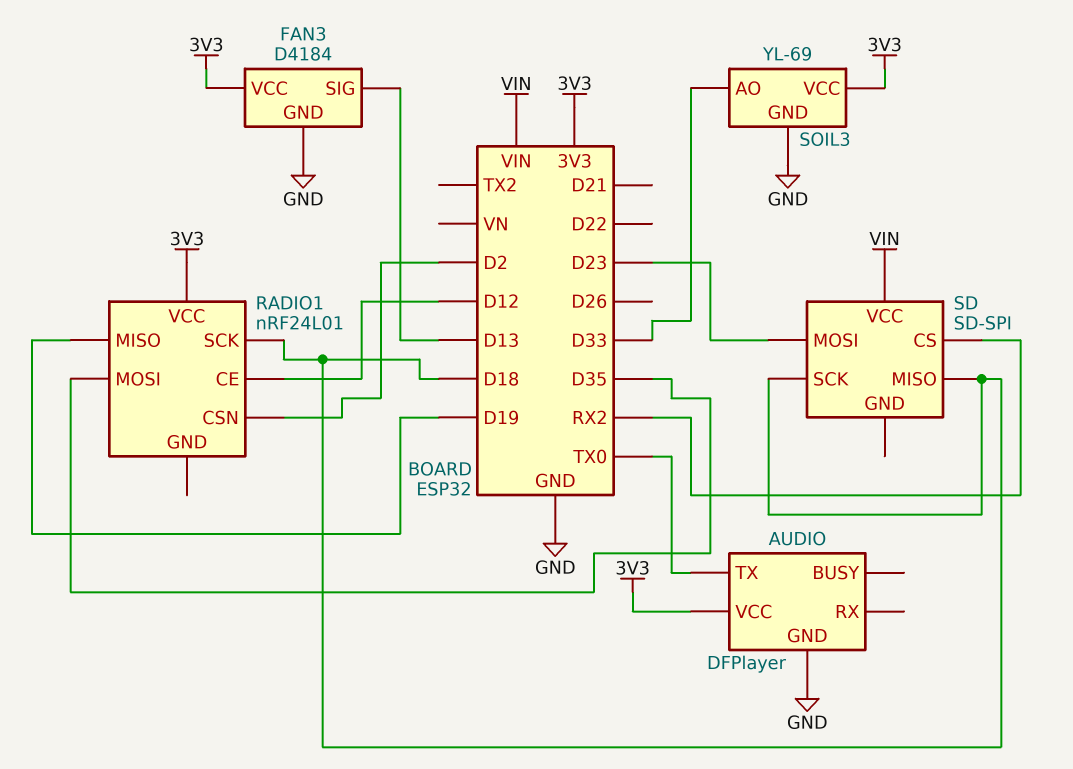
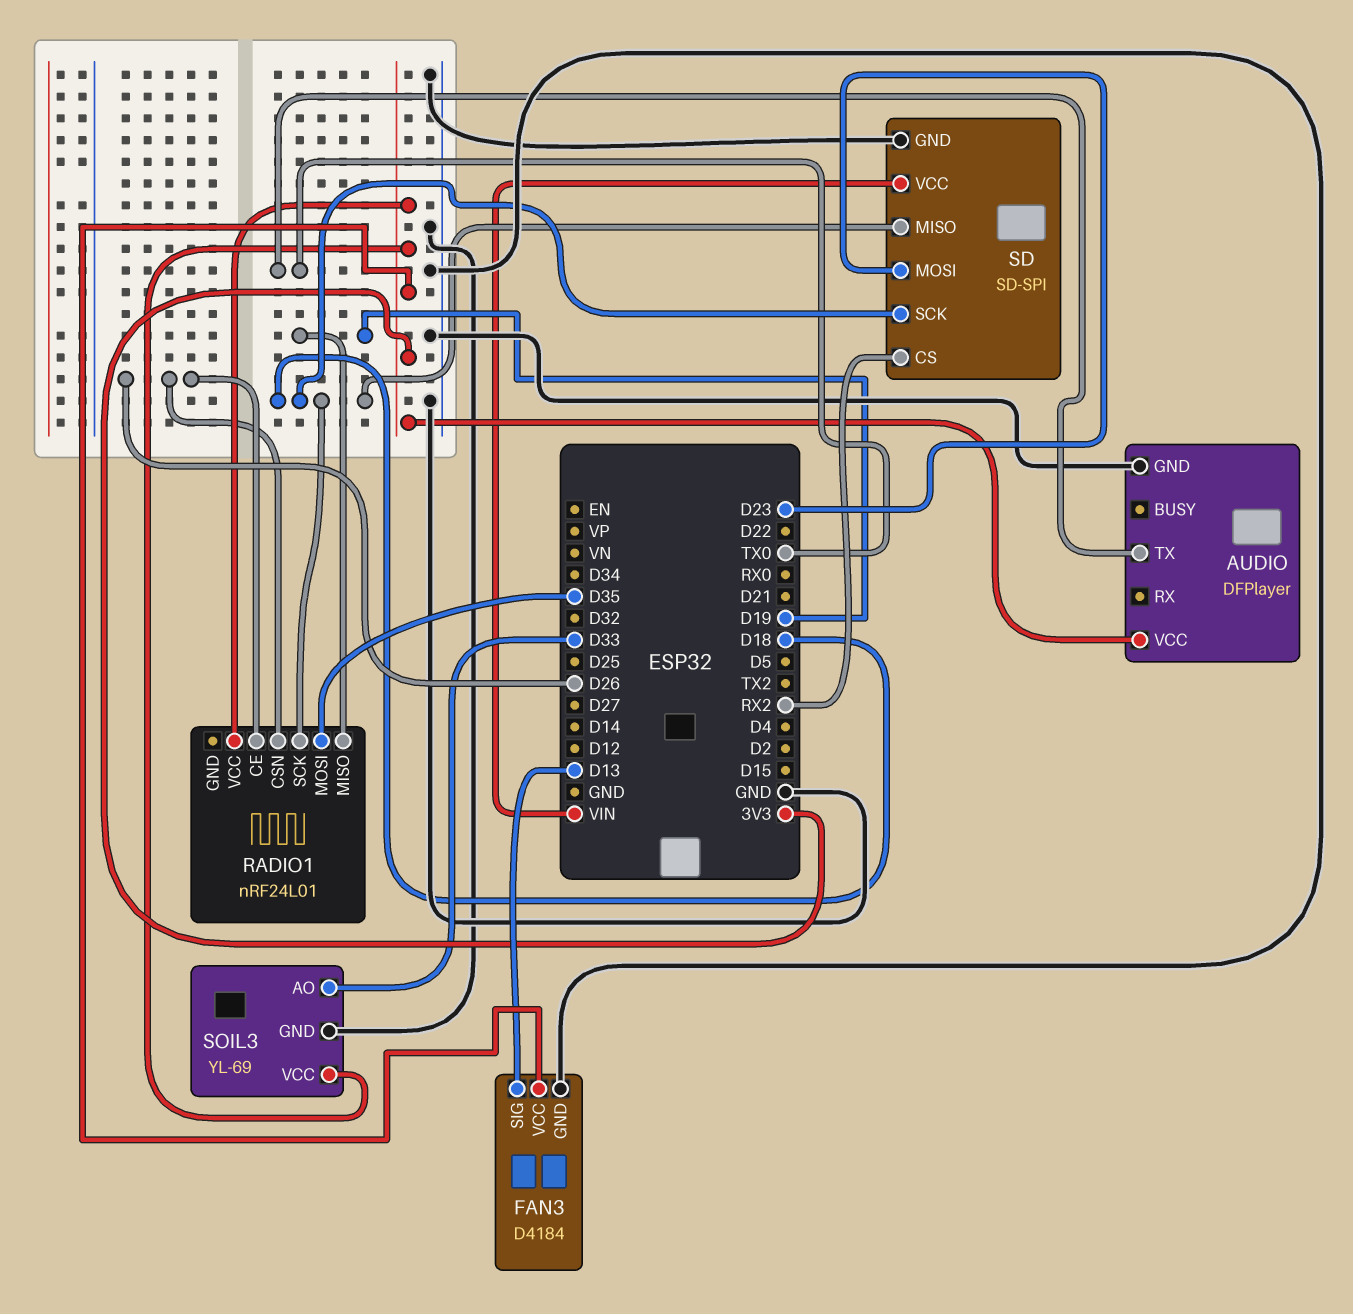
RADIO1 pin CE: D12 -> D26
RADIO1 pin CSN: D2 -> D26
SD pin GND: none -> GND

